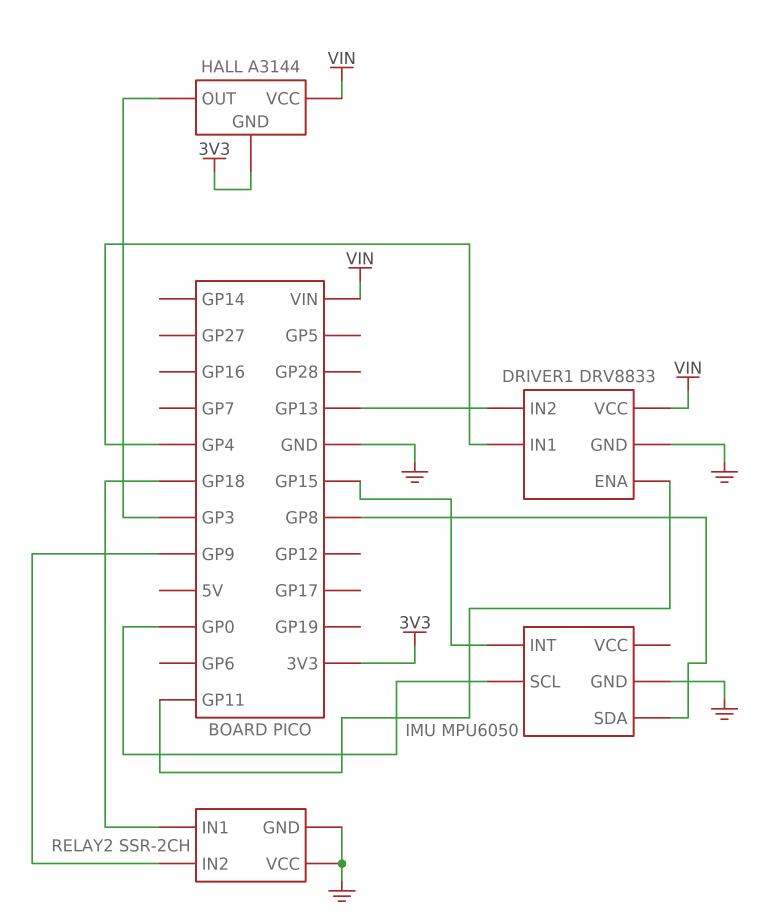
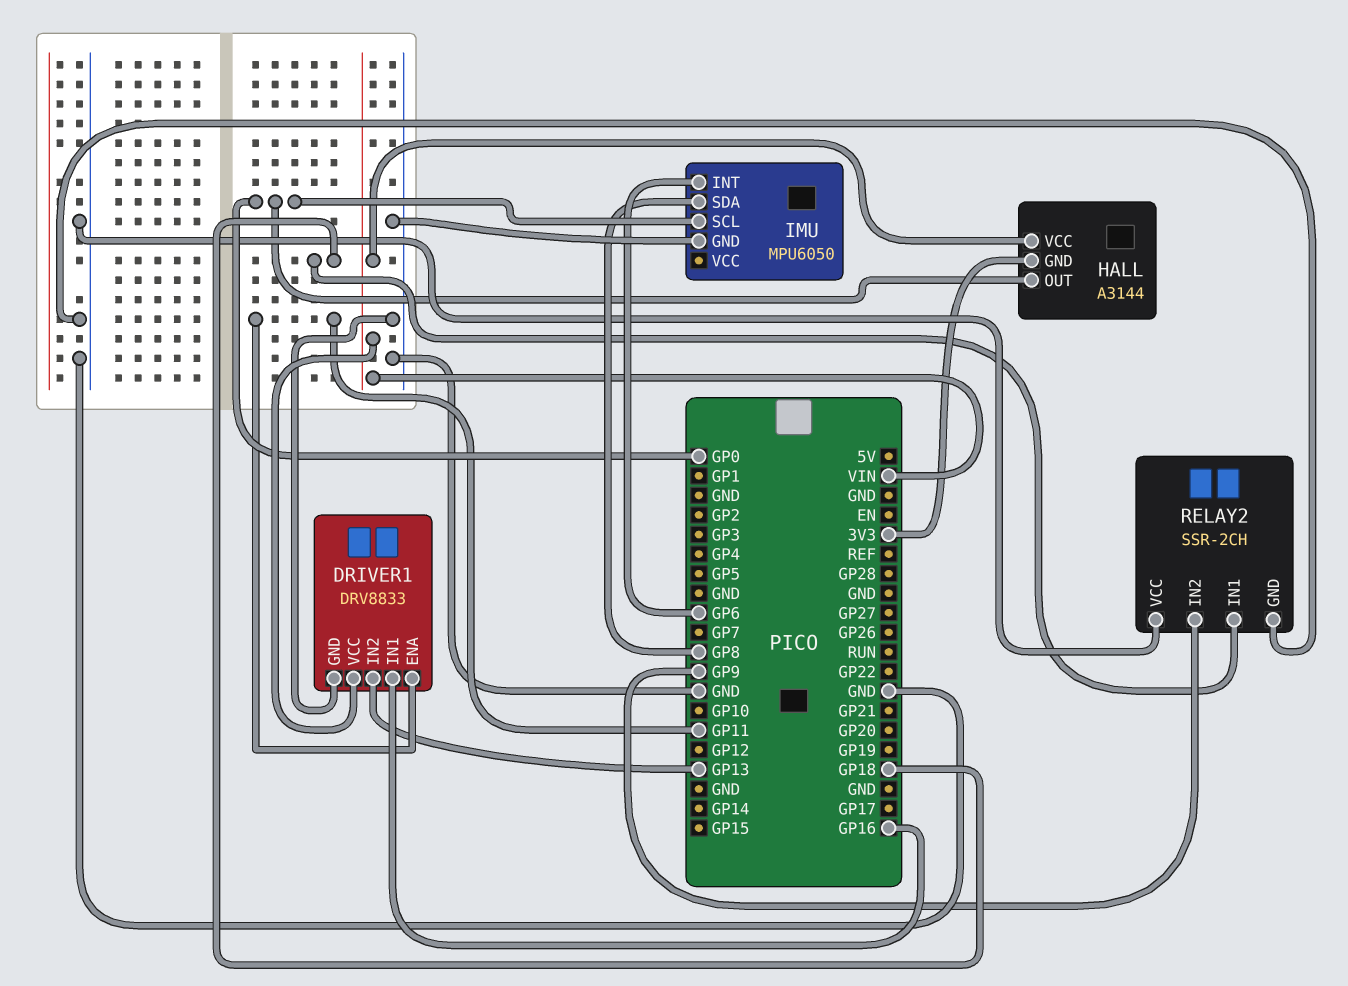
DRIVER1 pin IN1: GP4 -> GP16
HALL pin OUT: GP3 -> GP0
IMU pin INT: GP15 -> GP6

